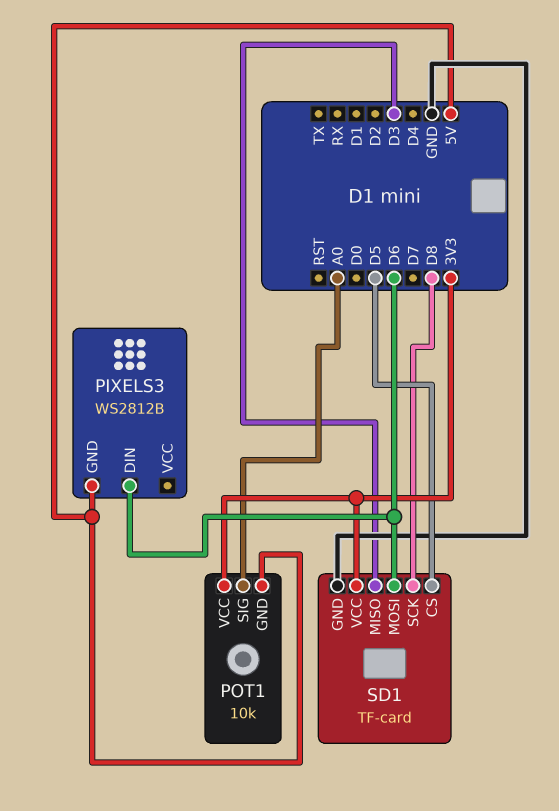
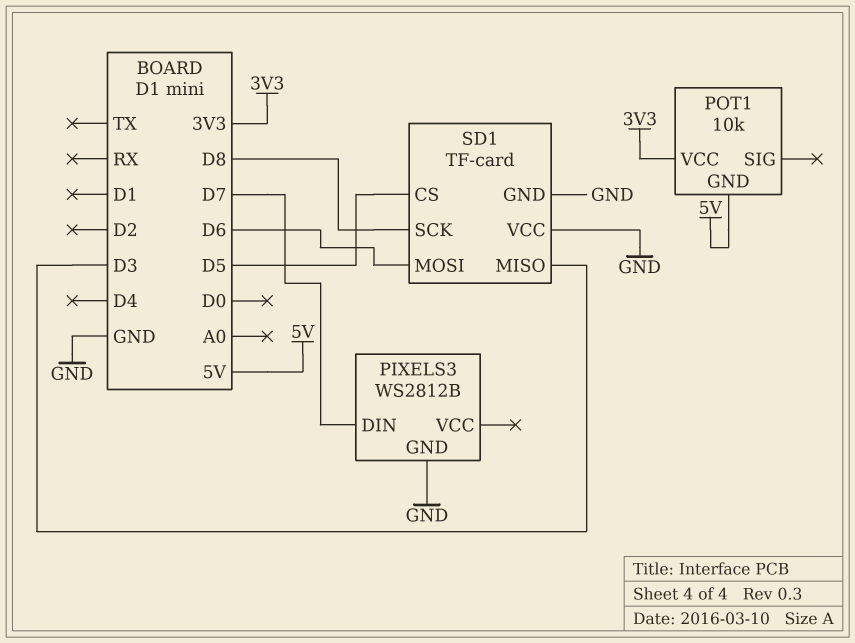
PIXELS3 pin DIN: D6 -> D7
PIXELS3 pin GND: 5V -> GND
POT1 pin SIG: A0 -> none
SD1 pin VCC: 3V3 -> GND

